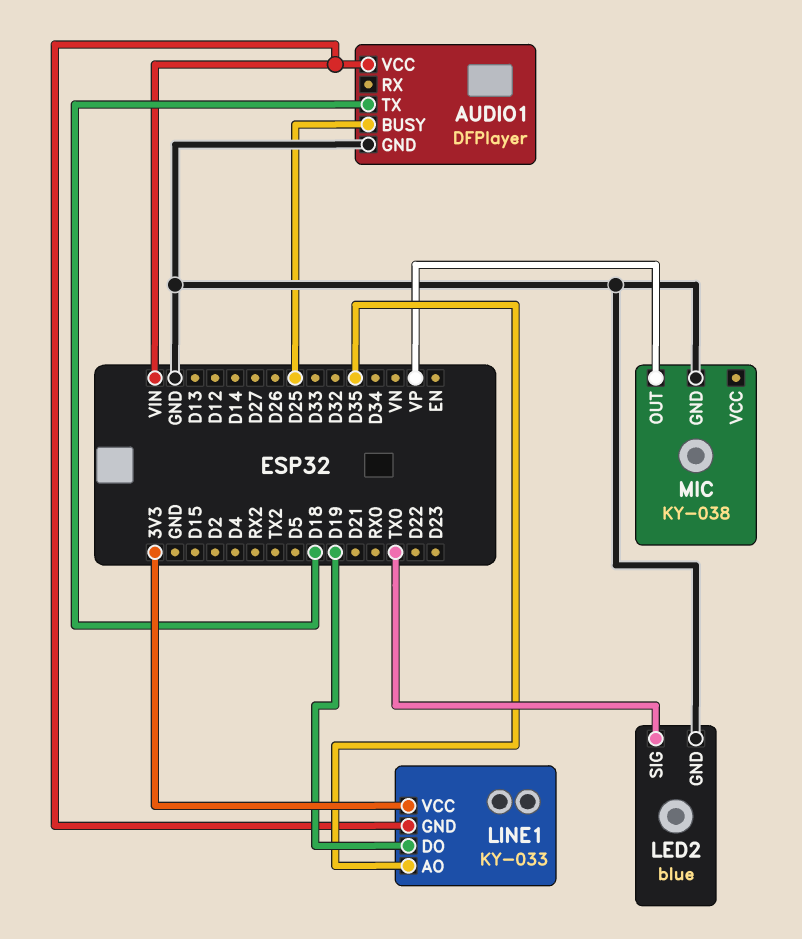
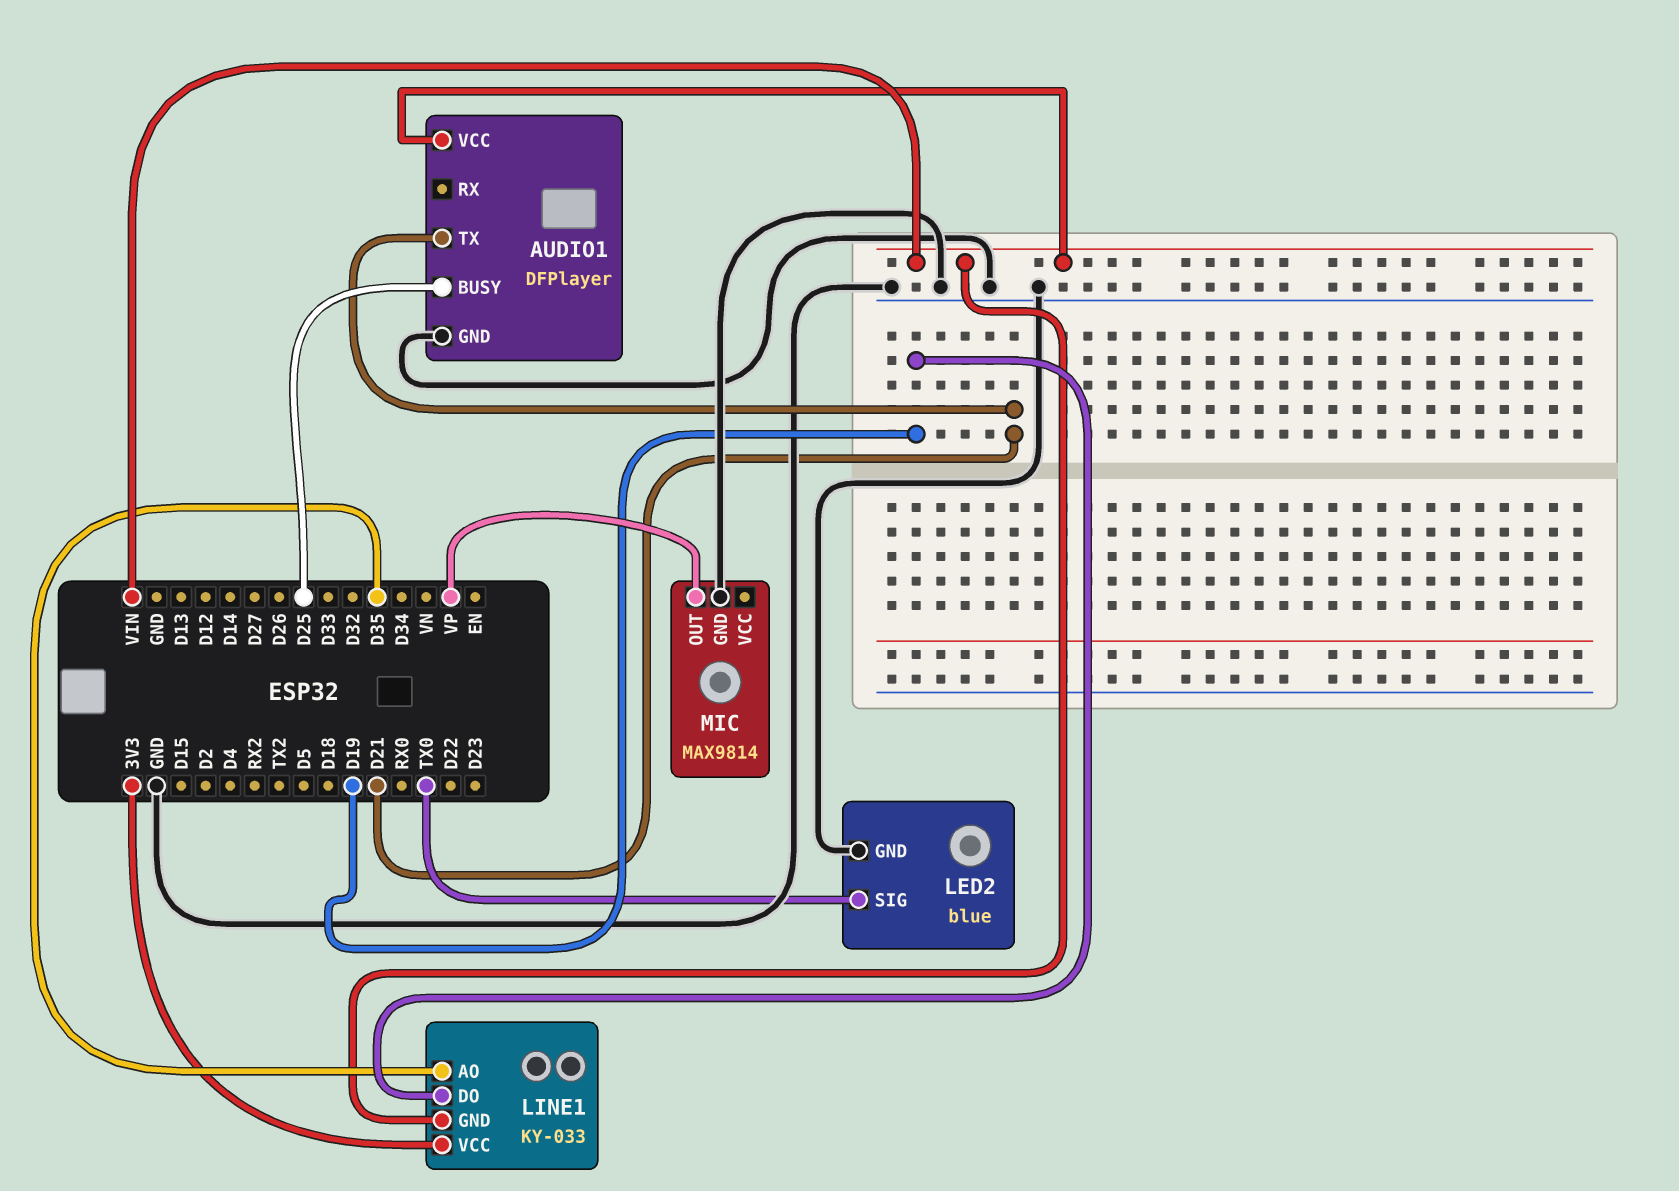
AUDIO1 pin TX: D18 -> D21
MIC: KY-038 -> MAX9814

